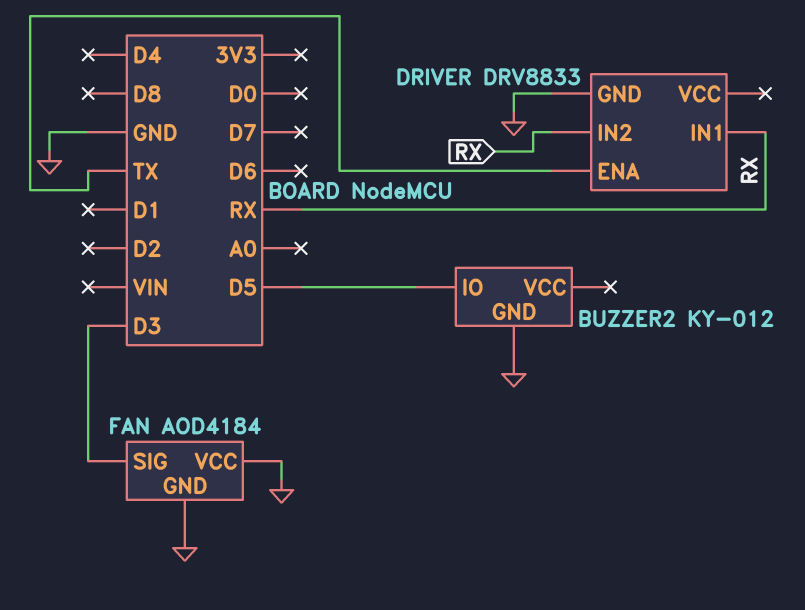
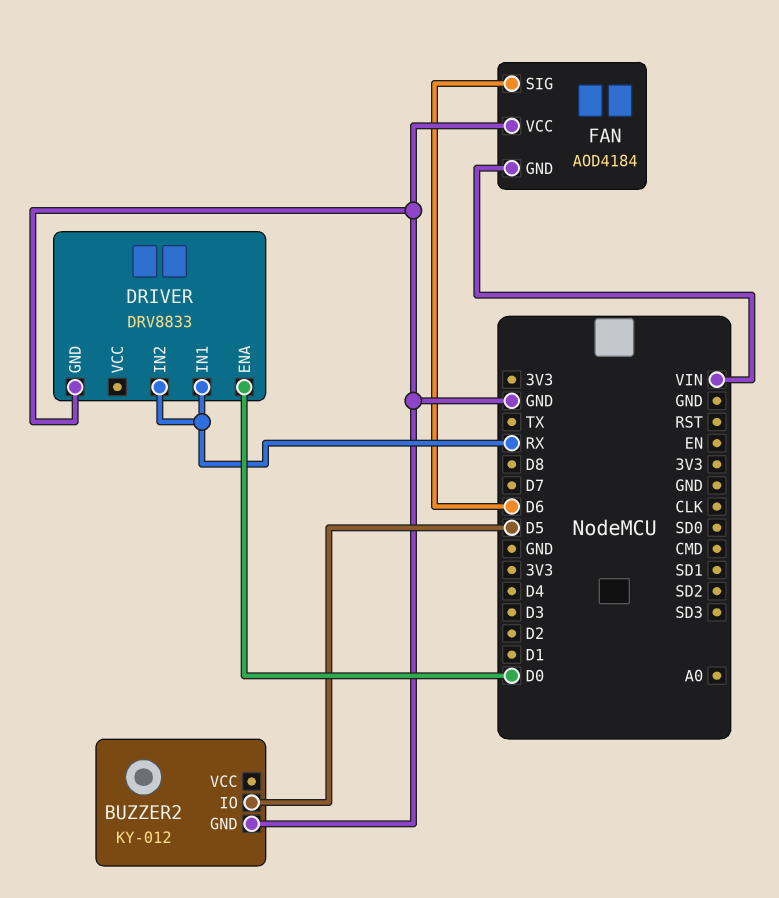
DRIVER pin ENA: TX -> D0
FAN pin GND: GND -> VIN
FAN pin SIG: D3 -> D6

